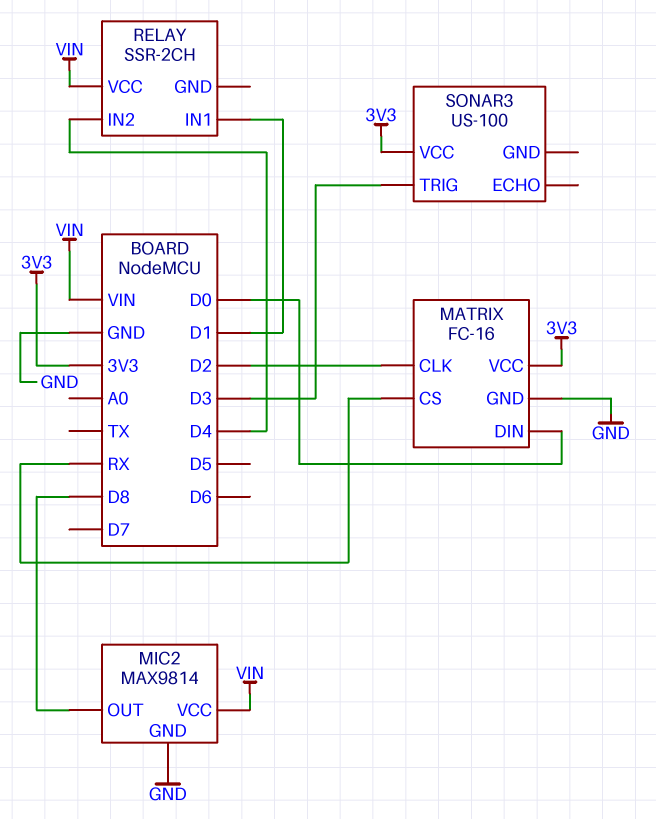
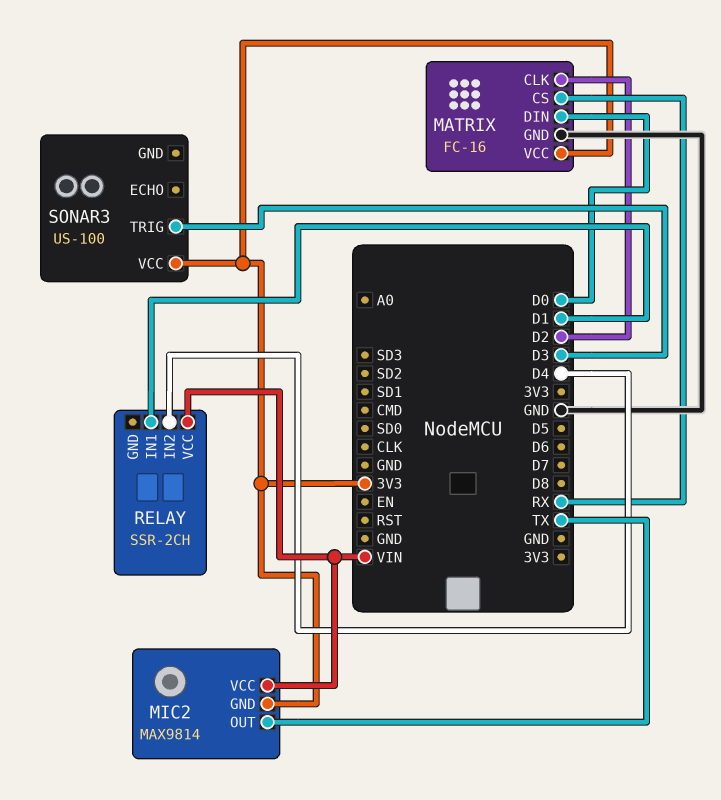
MIC2 pin GND: GND -> 3V3
MIC2 pin OUT: D8 -> TX

